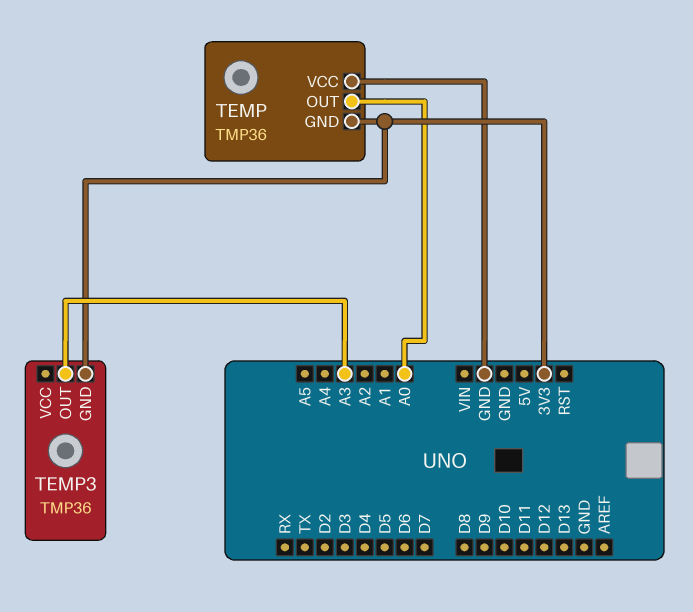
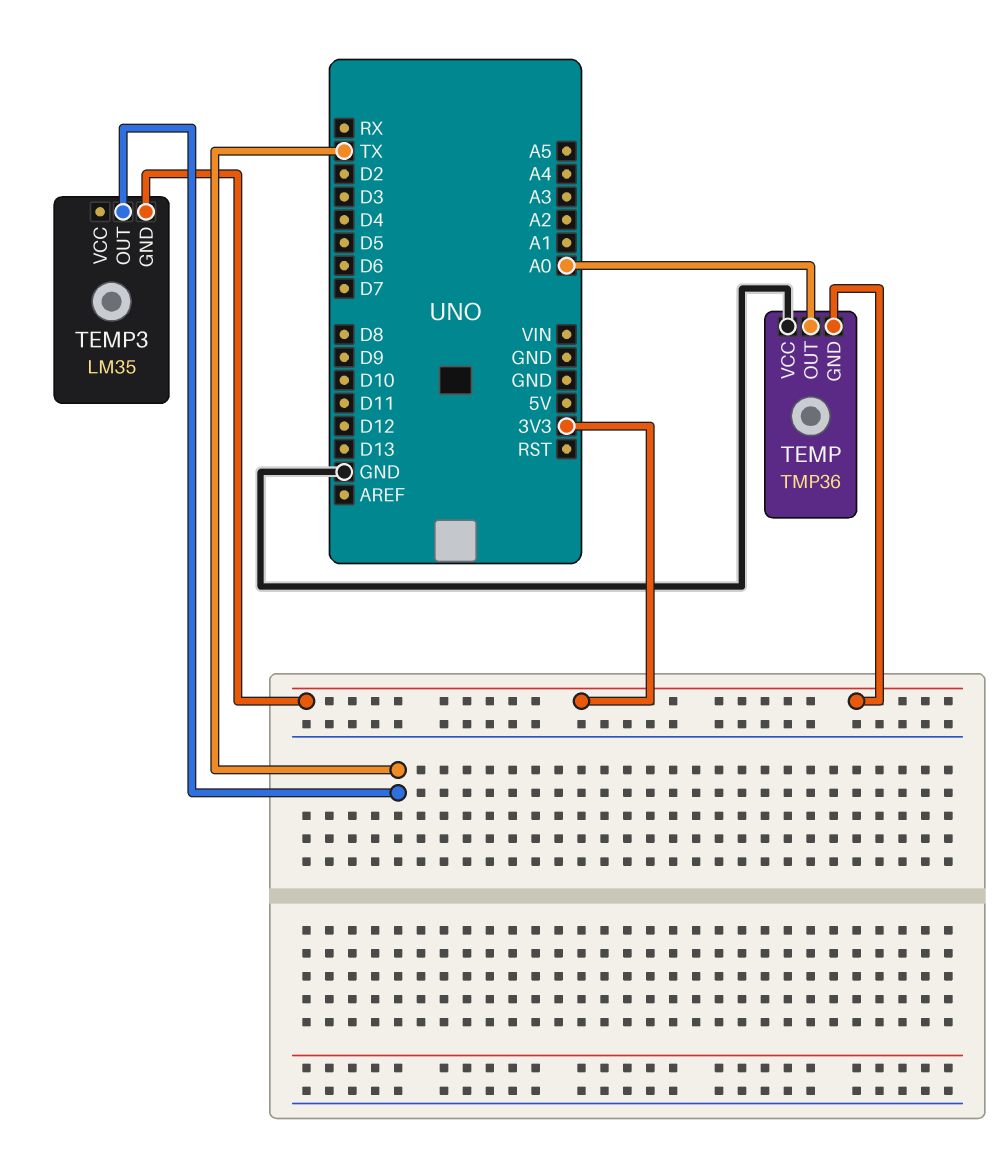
TEMP3: TMP36 -> LM35
TEMP3 pin OUT: A3 -> TX

